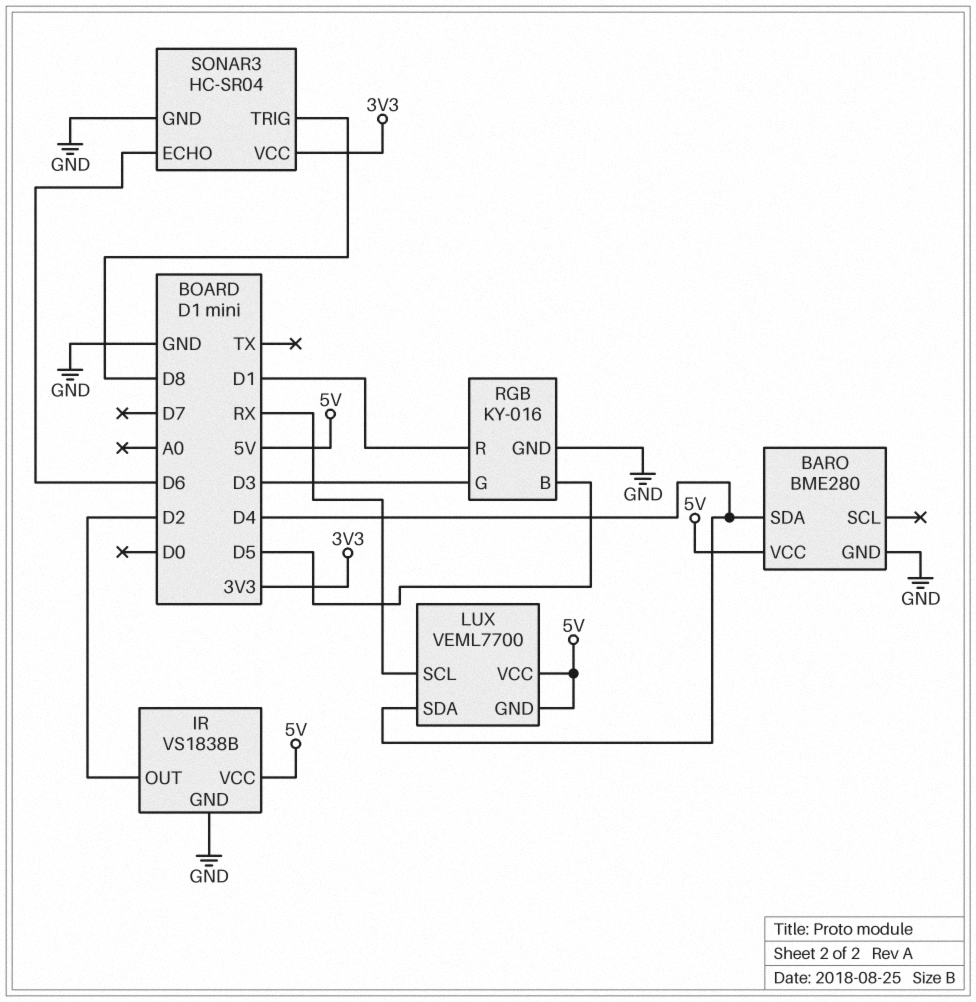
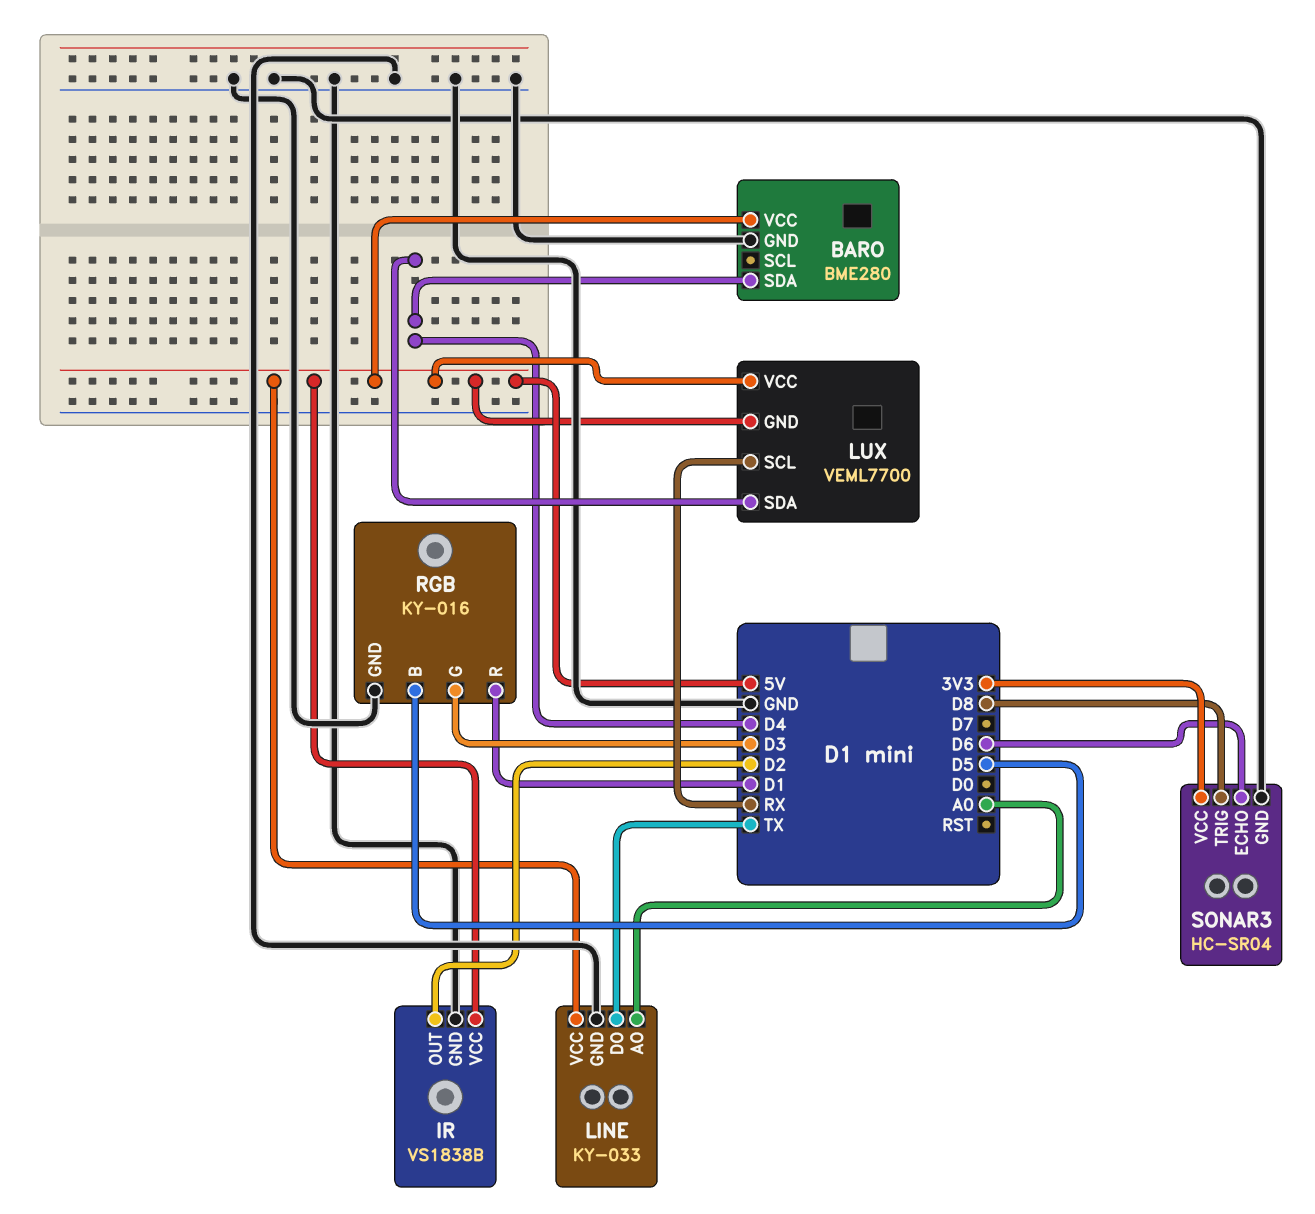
LINE: none -> KY-033
LINE pin AO: none -> A0
LINE pin DO: none -> TX
LINE pin GND: none -> GND
LINE pin VCC: none -> 5V

